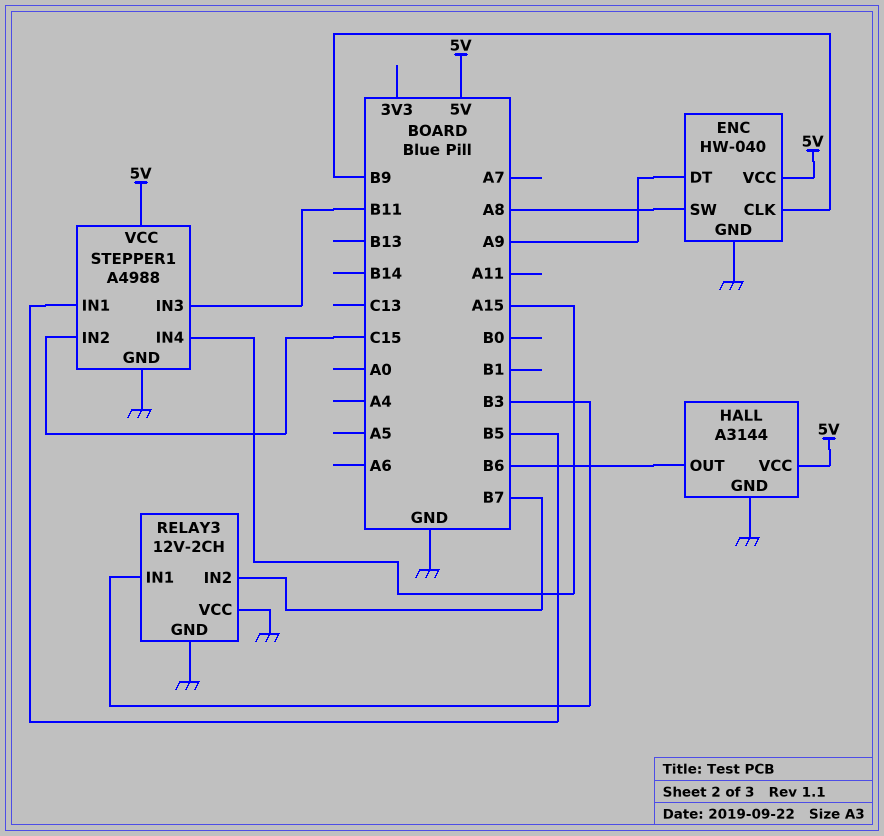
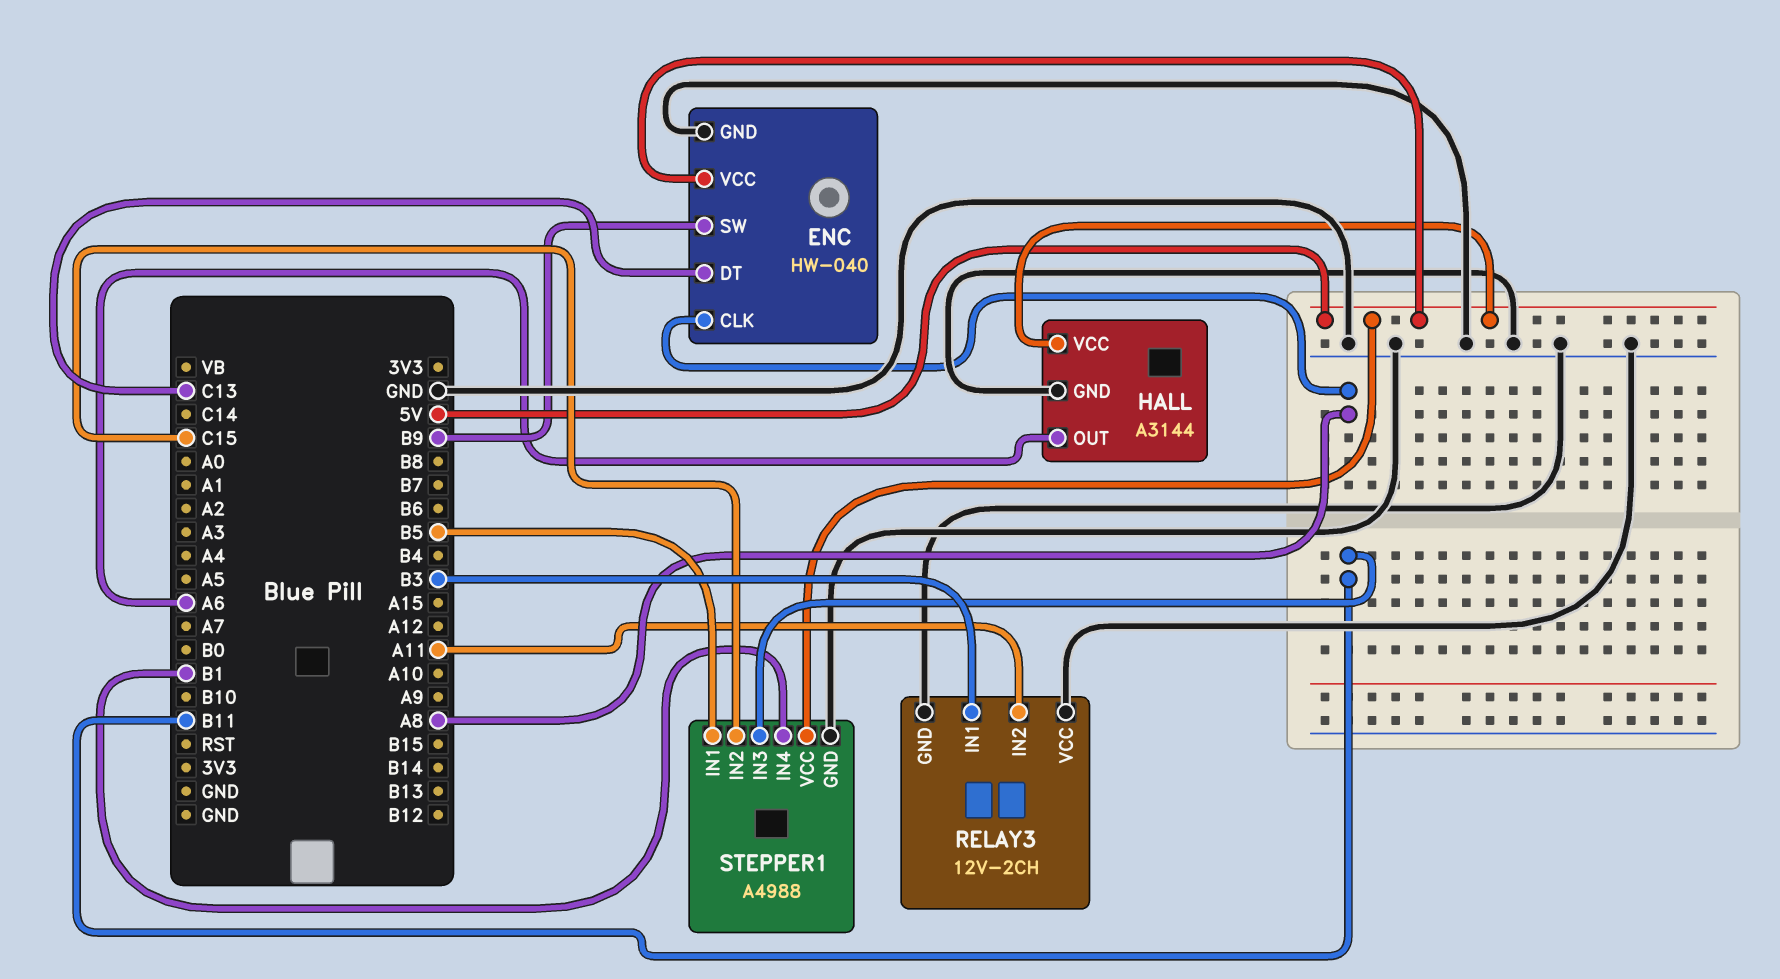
ENC pin CLK: B9 -> A8
ENC pin DT: A9 -> C13
ENC pin SW: A8 -> B9
HALL pin OUT: B6 -> A6
RELAY3 pin IN2: B7 -> A11
STEPPER1 pin IN4: A15 -> B1

